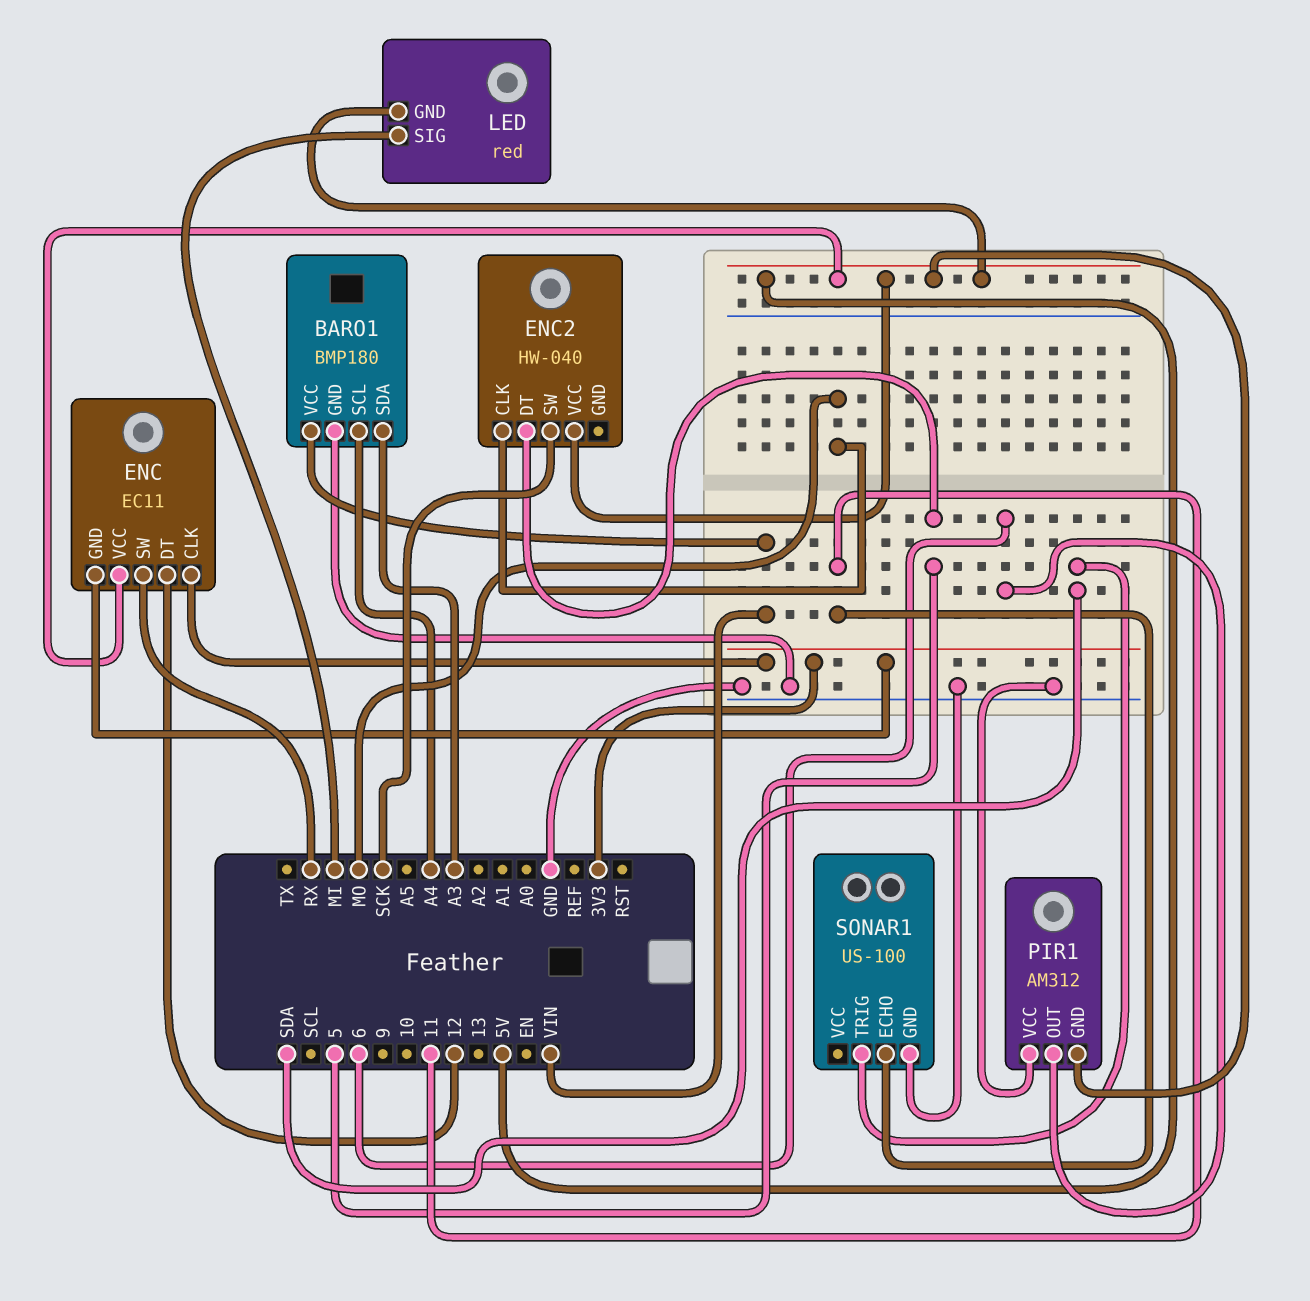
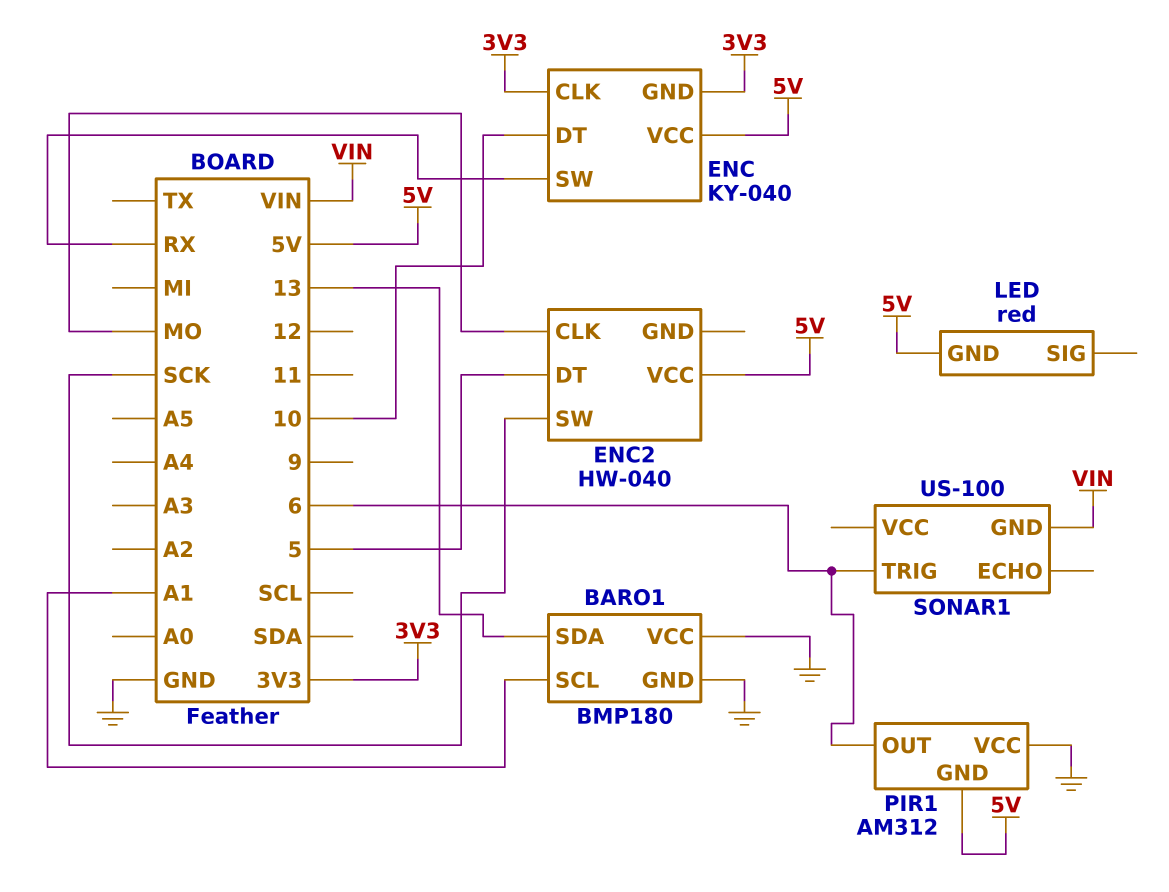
BARO1 pin SCL: A4 -> A1
BARO1 pin SDA: A3 -> 13
BARO1 pin VCC: VIN -> GND
ENC: EC11 -> KY-040
ENC pin DT: 12 -> 10
LED pin SIG: MI -> none
SONAR1 pin ECHO: 11 -> none
SONAR1 pin GND: GND -> VIN
SONAR1 pin TRIG: SDA -> 6

